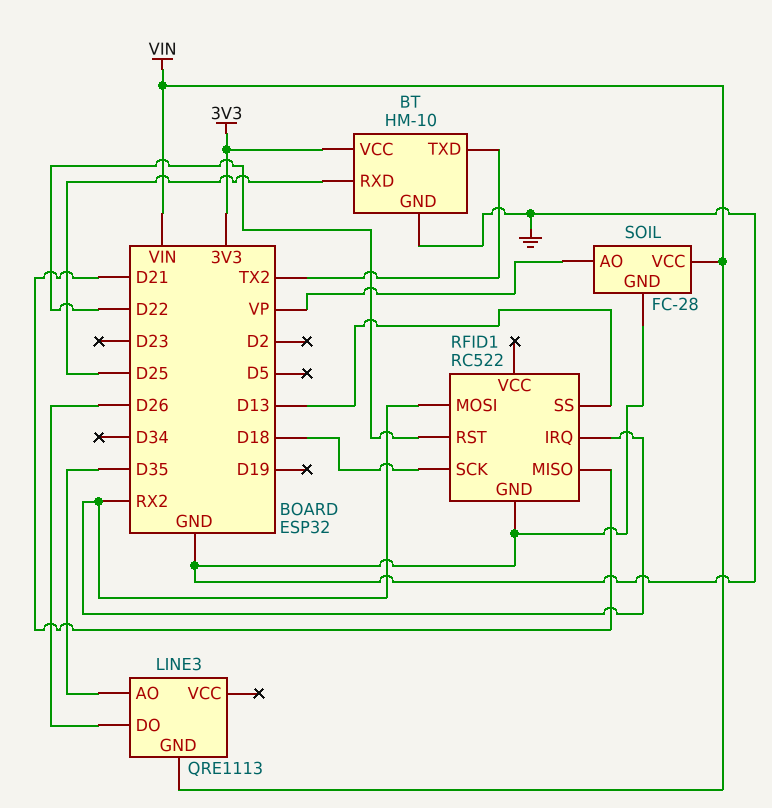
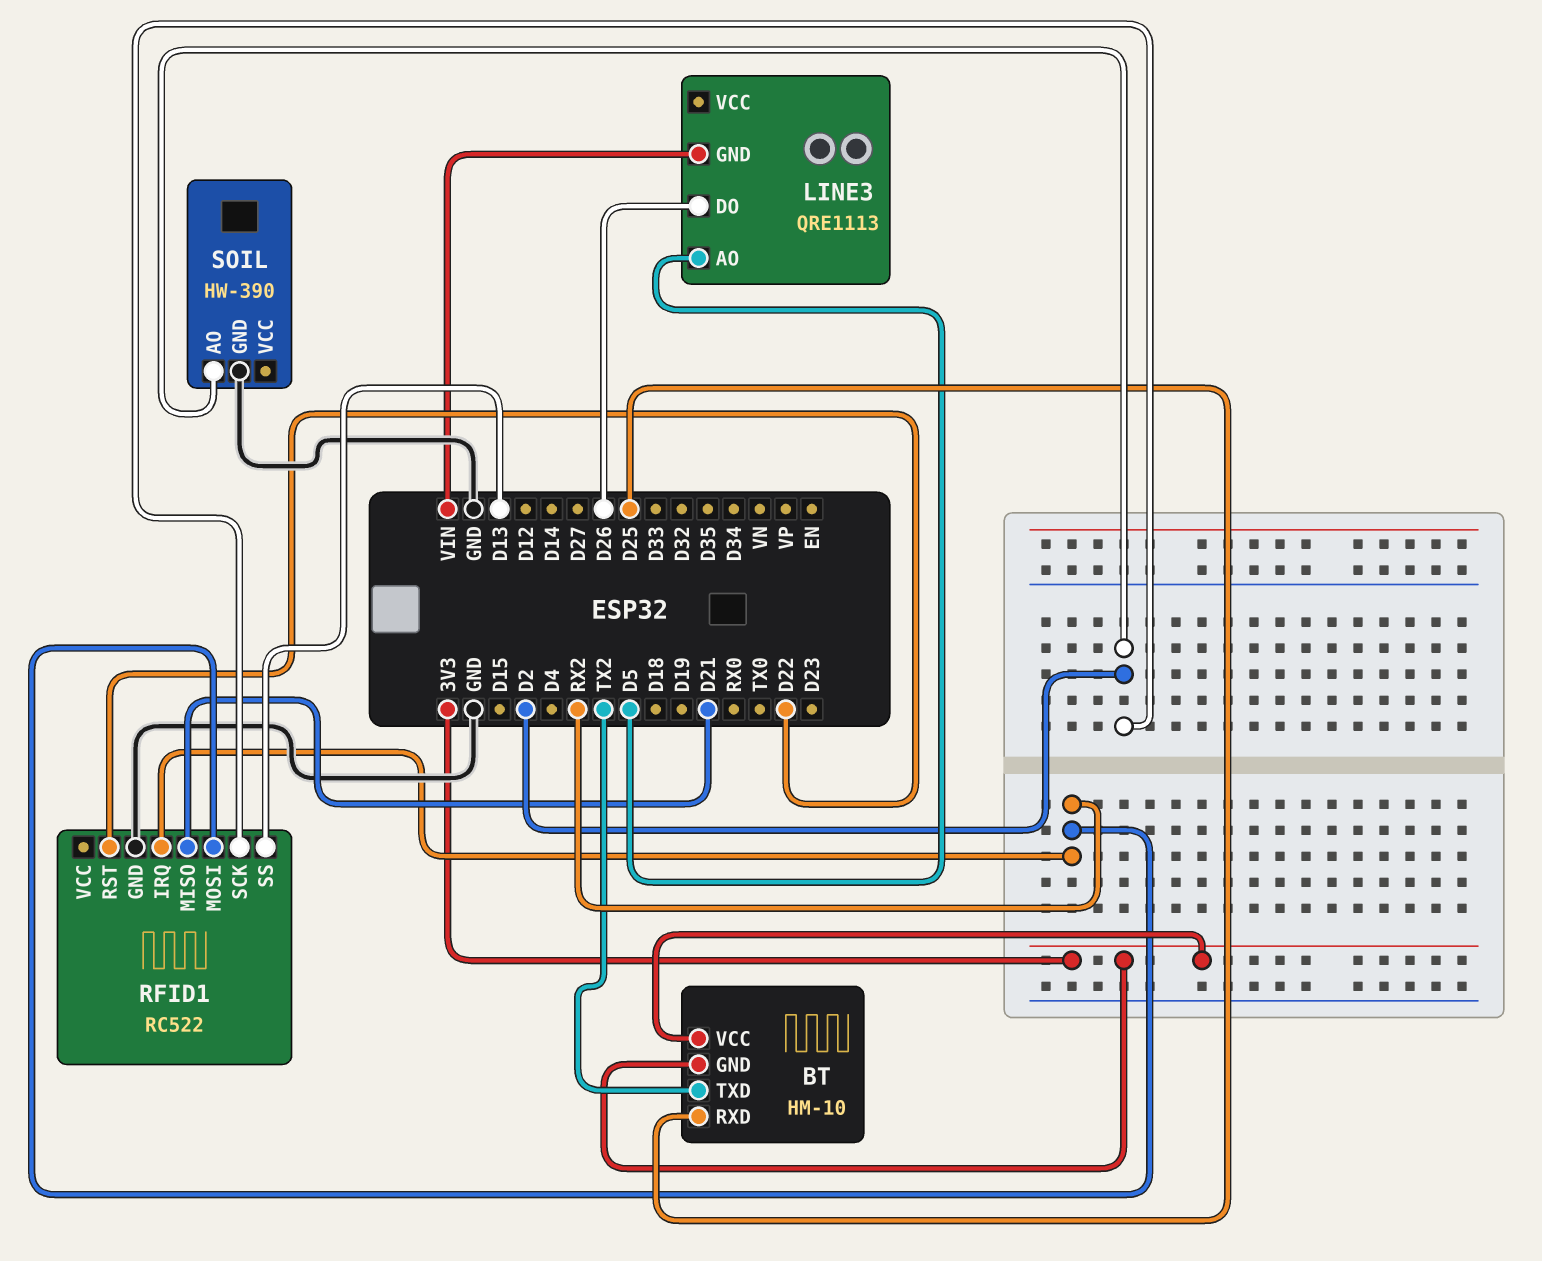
BT pin GND: GND -> 3V3
LINE3 pin AO: D35 -> D5
RFID1 pin SCK: D18 -> D2
SOIL: FC-28 -> HW-390
SOIL pin AO: VP -> D2
SOIL pin VCC: VIN -> none

